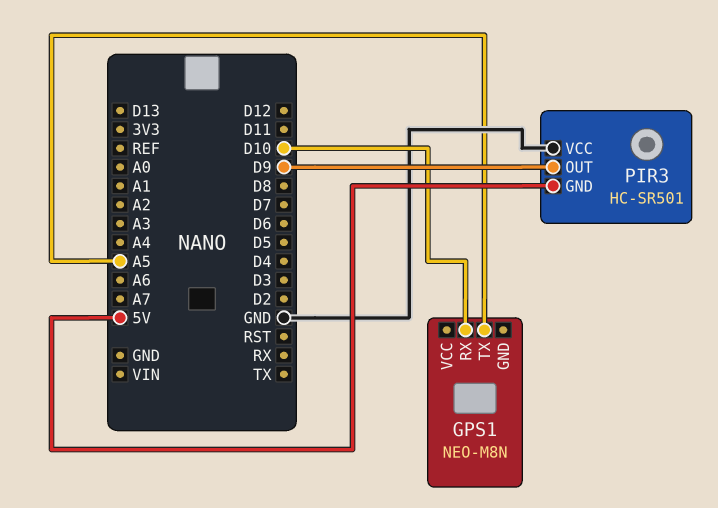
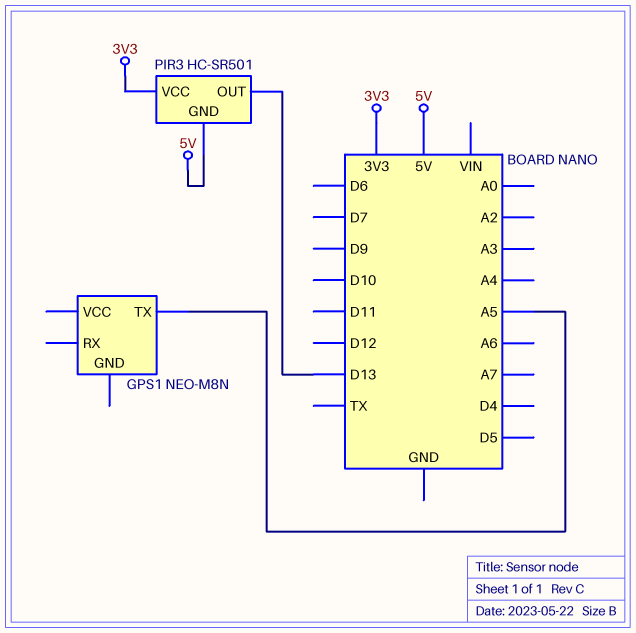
GPS1 pin RX: D10 -> none
PIR3 pin OUT: D9 -> D13
PIR3 pin VCC: GND -> 3V3

